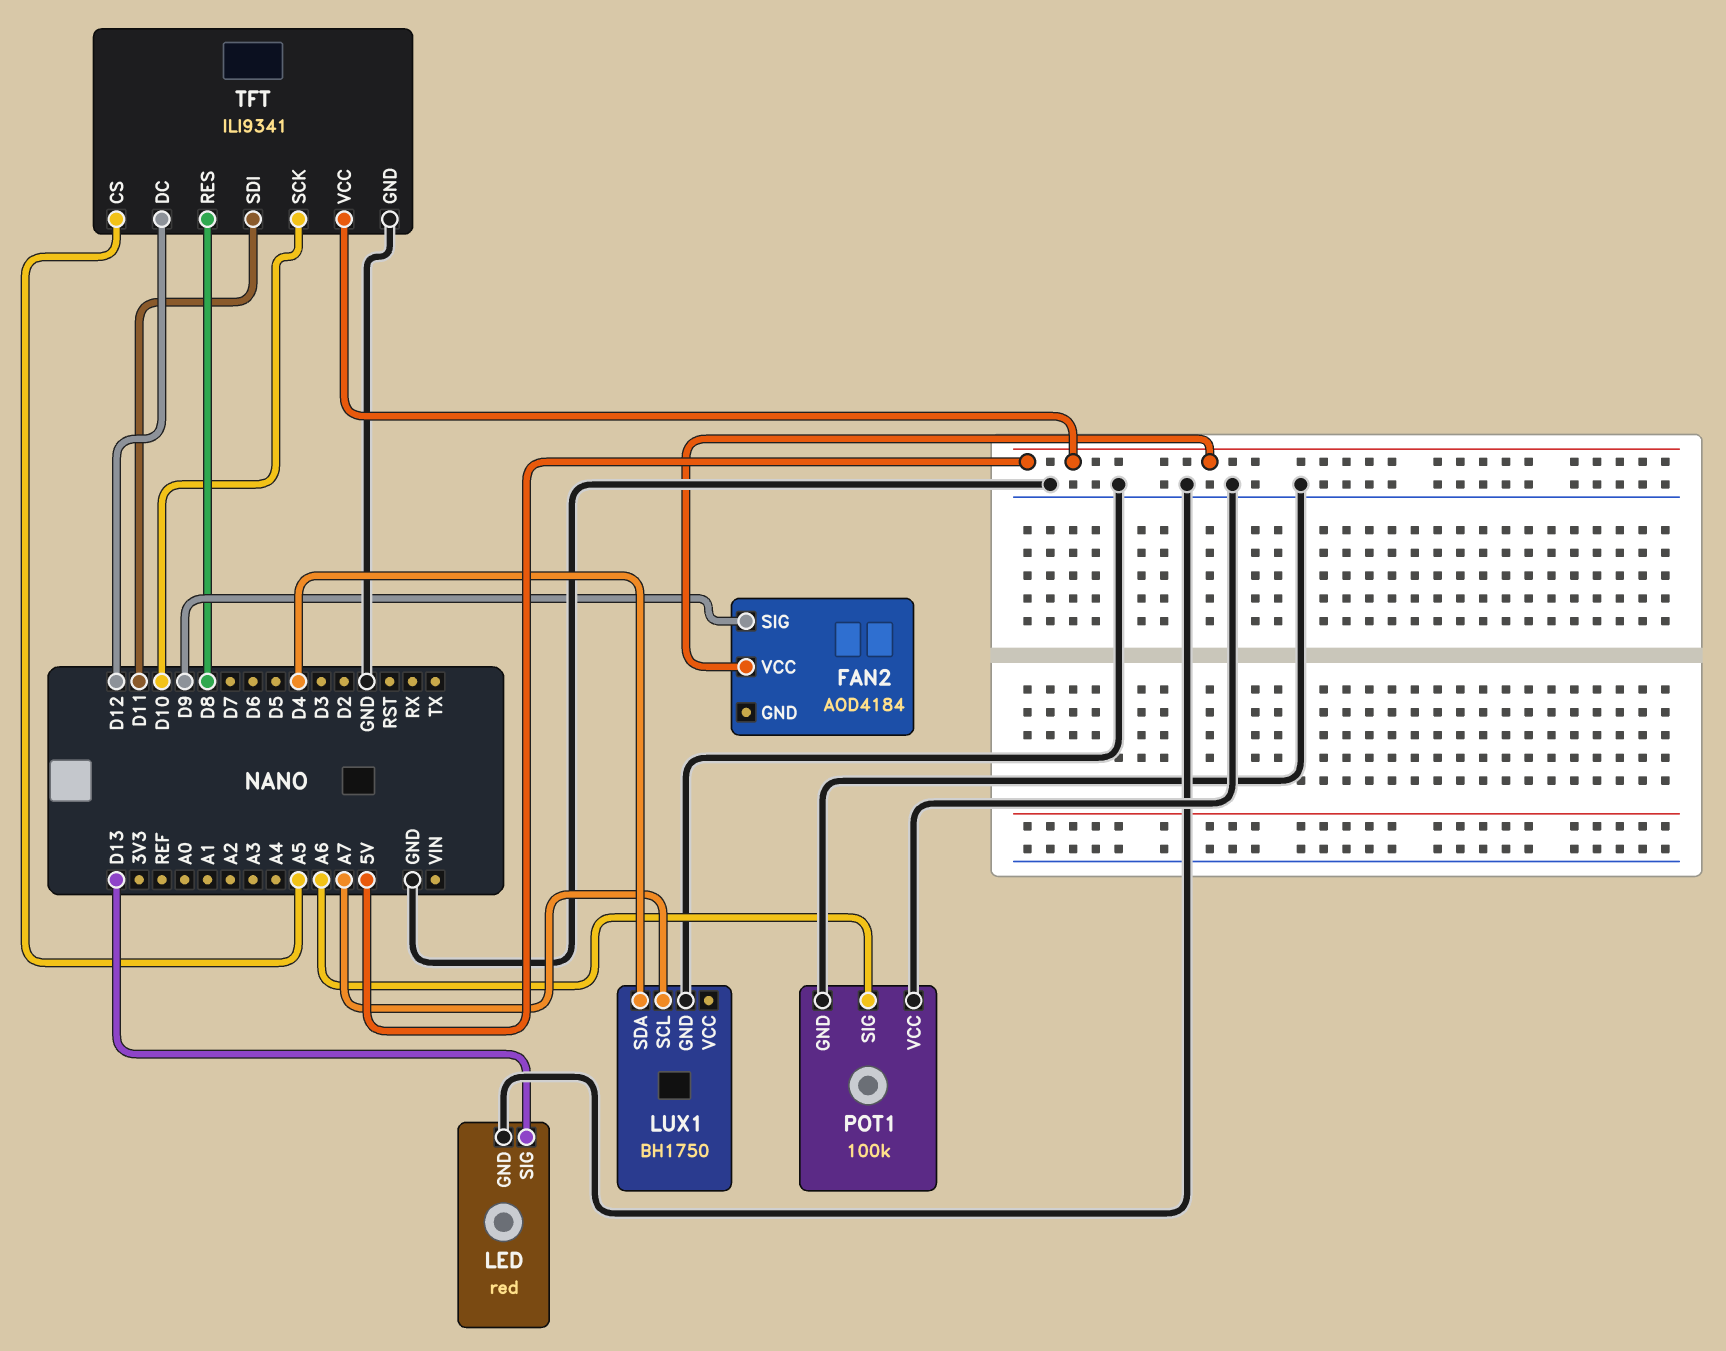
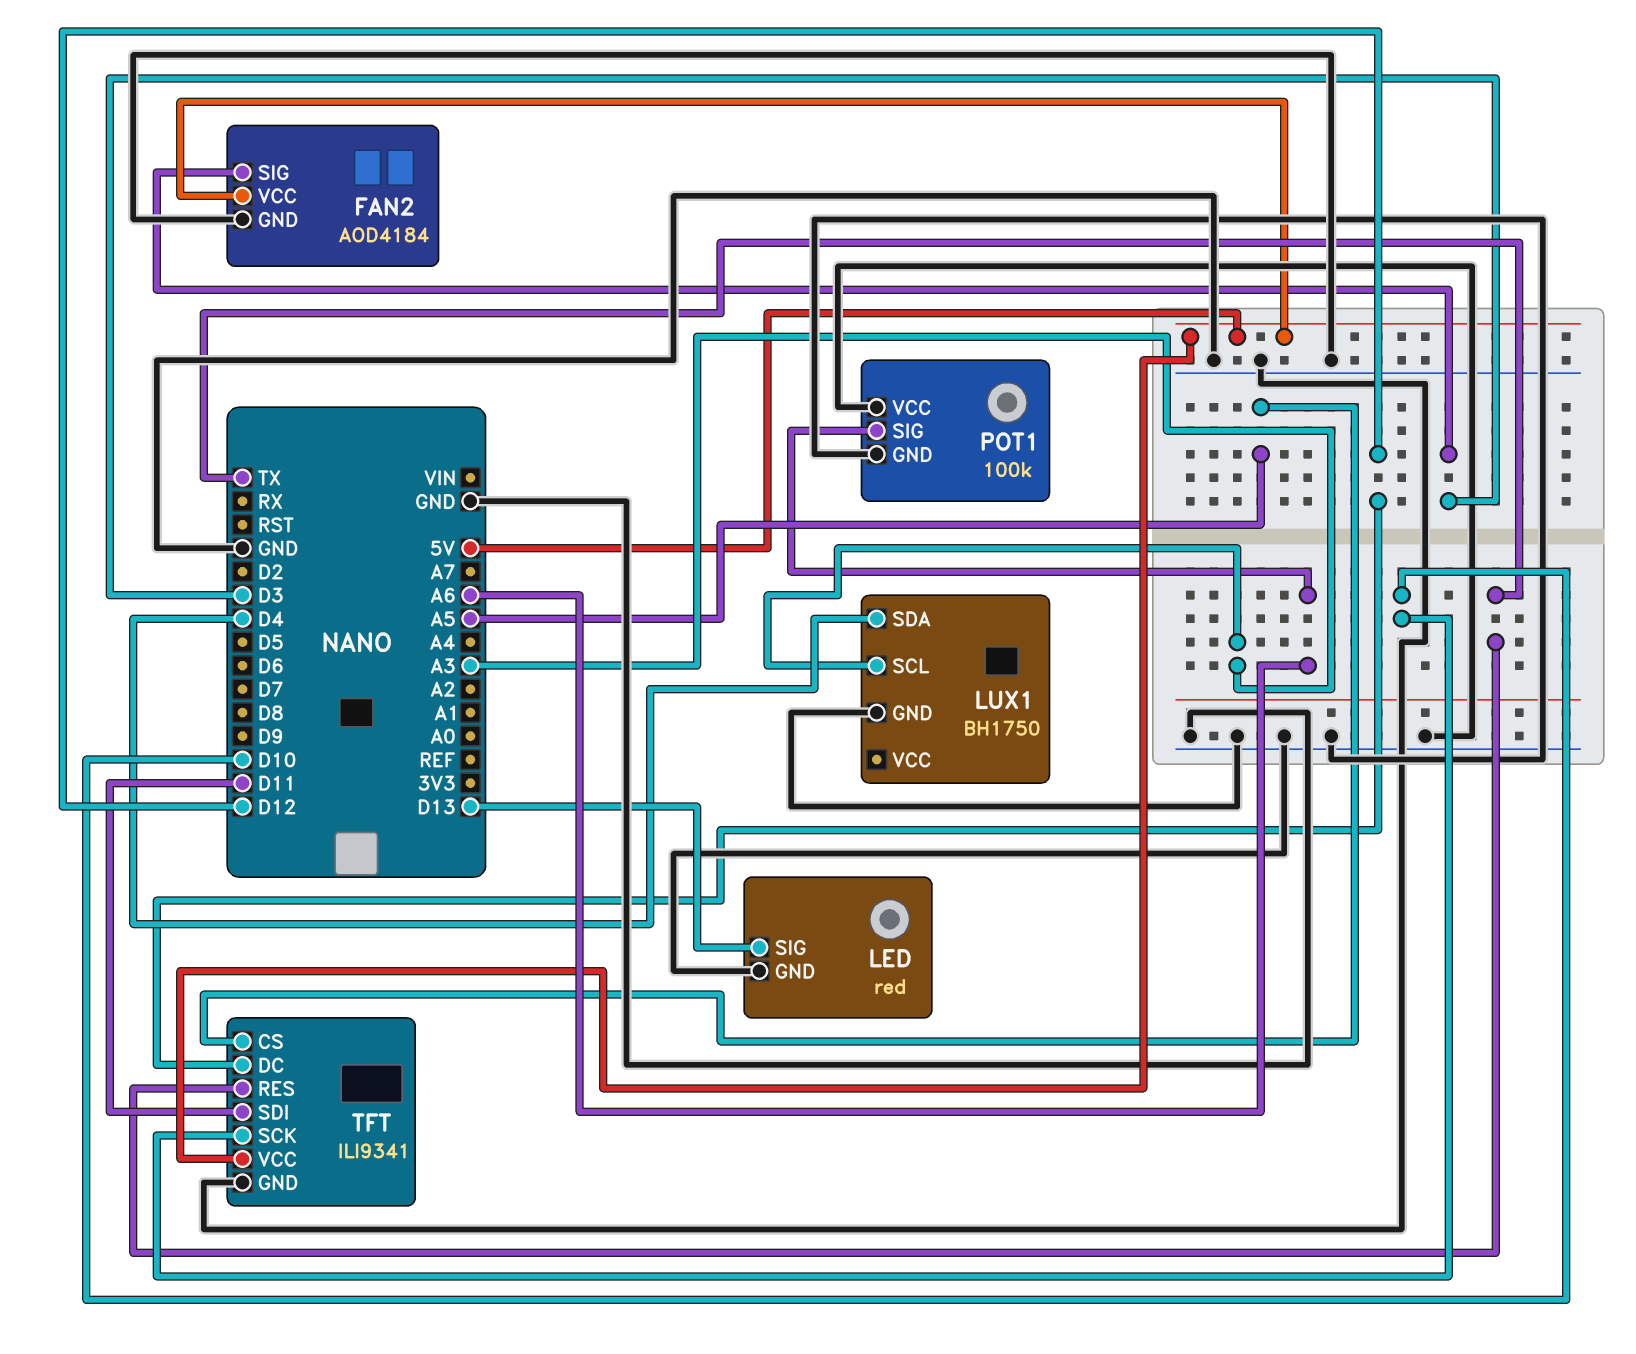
FAN2 pin GND: none -> GND
FAN2 pin SIG: D9 -> D3
LUX1 pin SCL: A7 -> A3
TFT pin RES: D8 -> TX

